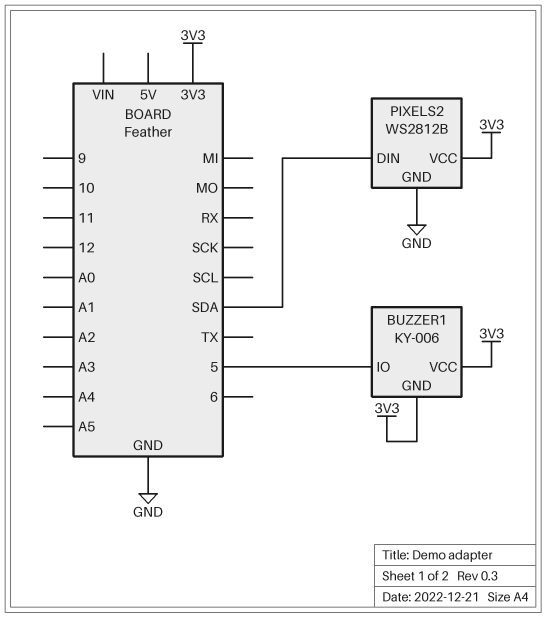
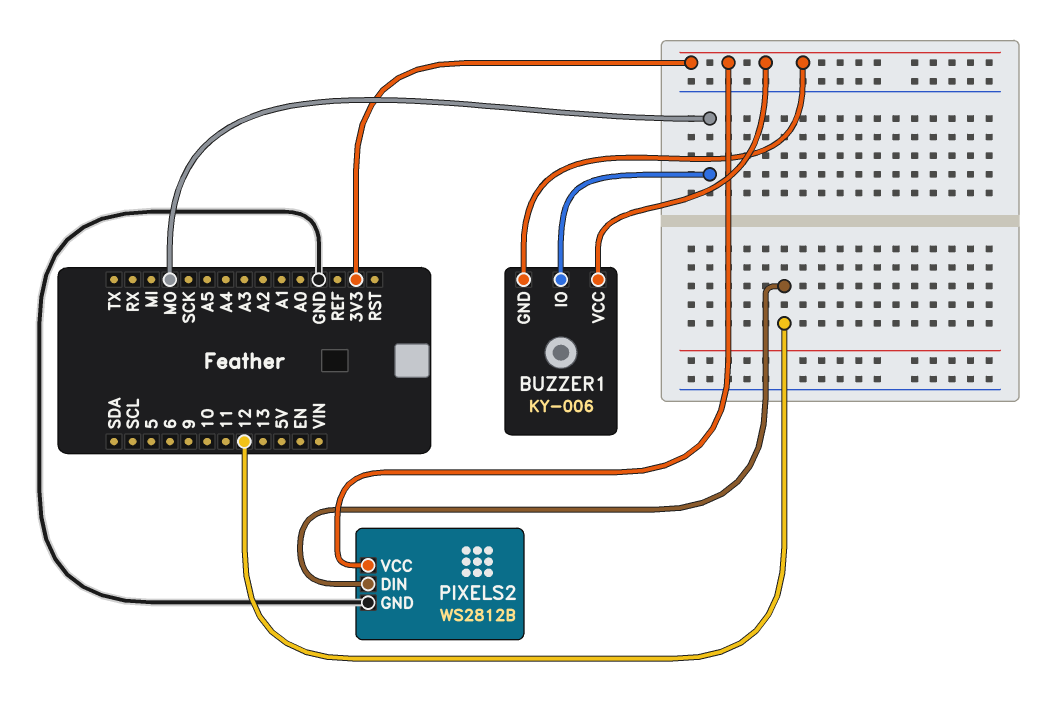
BUZZER1 pin IO: 5 -> MO
PIXELS2 pin DIN: SDA -> 12

